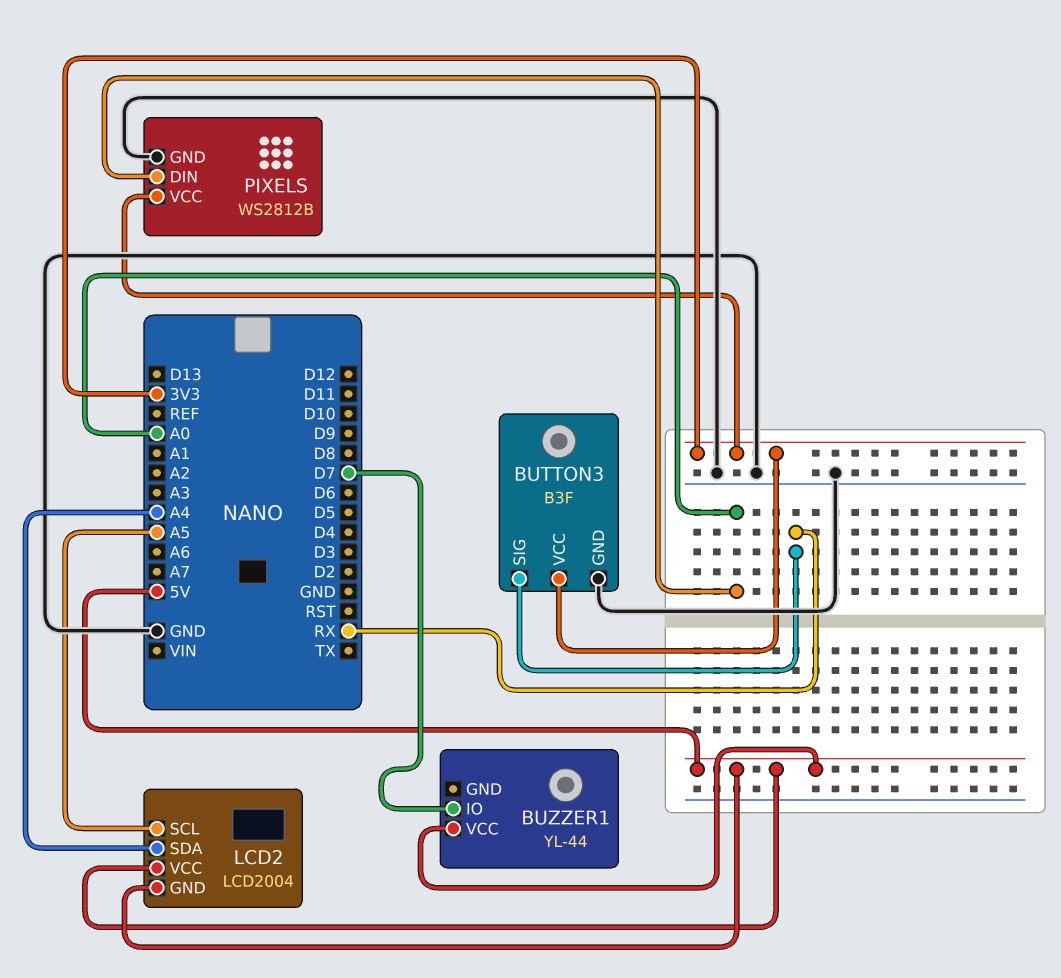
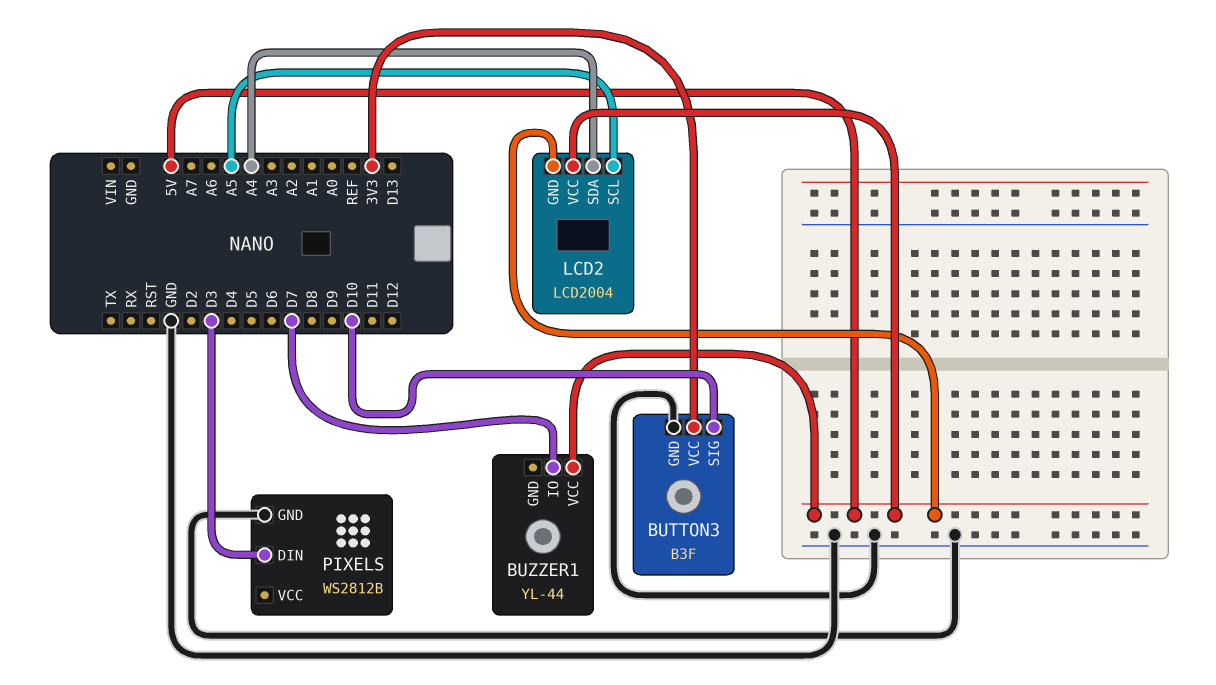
BUTTON3 pin SIG: RX -> D10
PIXELS pin DIN: A0 -> D3
PIXELS pin VCC: 3V3 -> none

